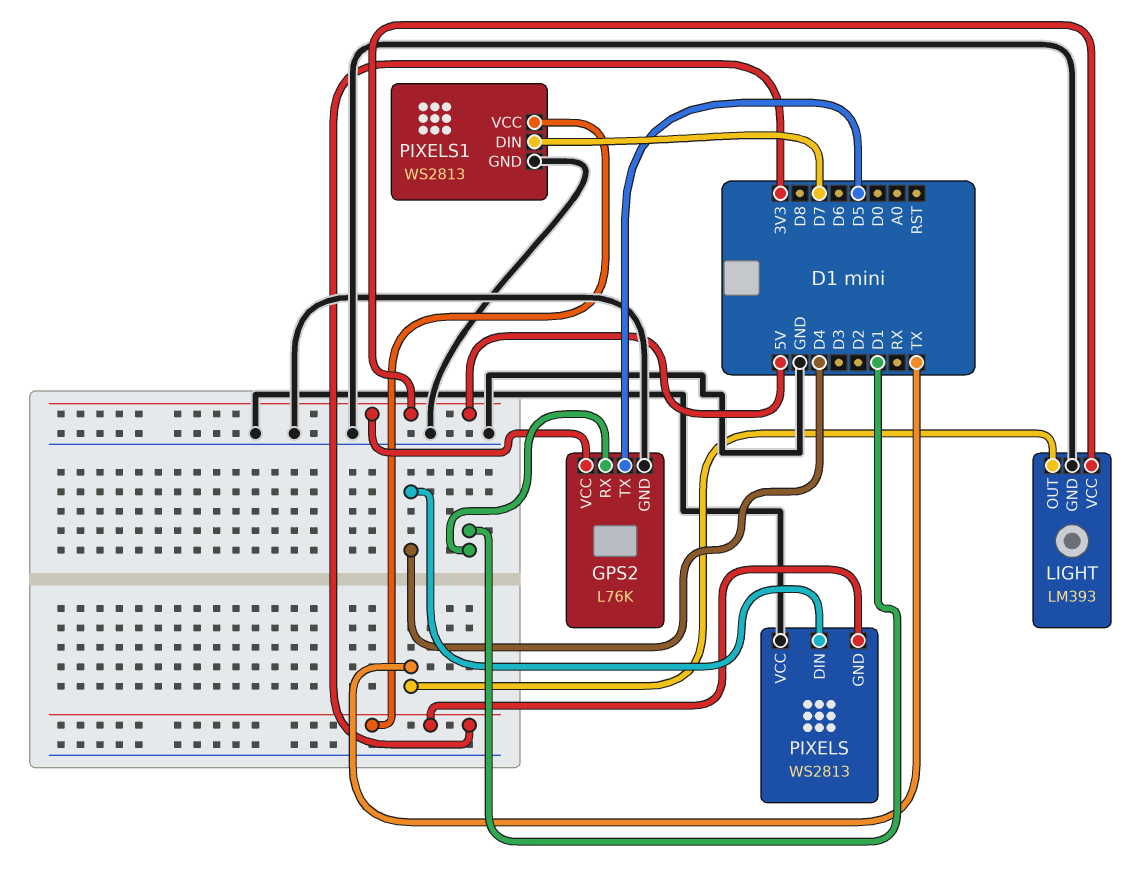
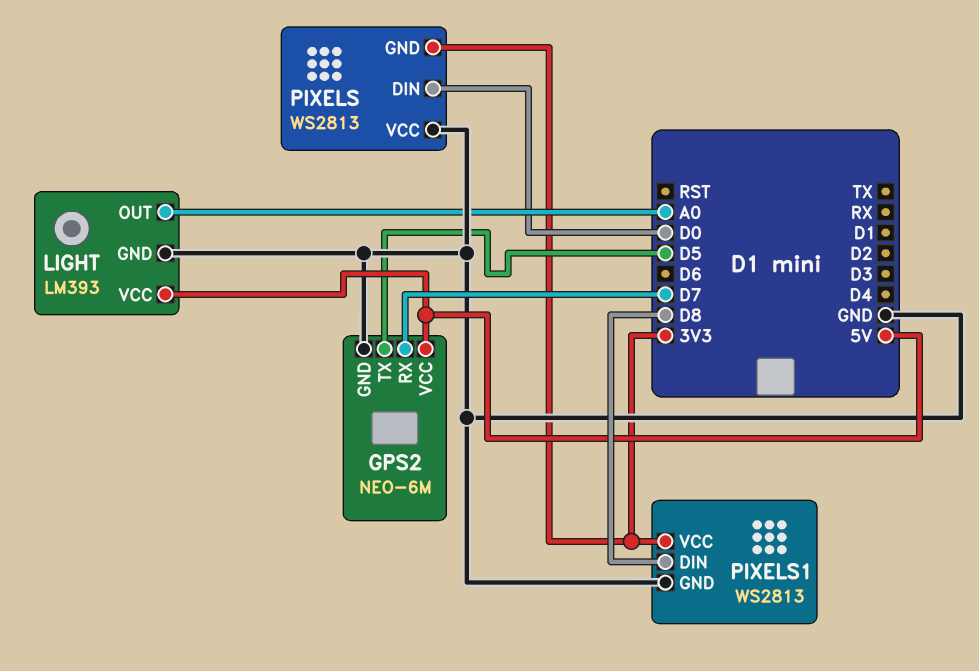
GPS2: L76K -> NEO-6M
GPS2 pin RX: D1 -> D7
LIGHT pin OUT: TX -> A0
PIXELS pin DIN: D4 -> D0
PIXELS1 pin DIN: D7 -> D8

